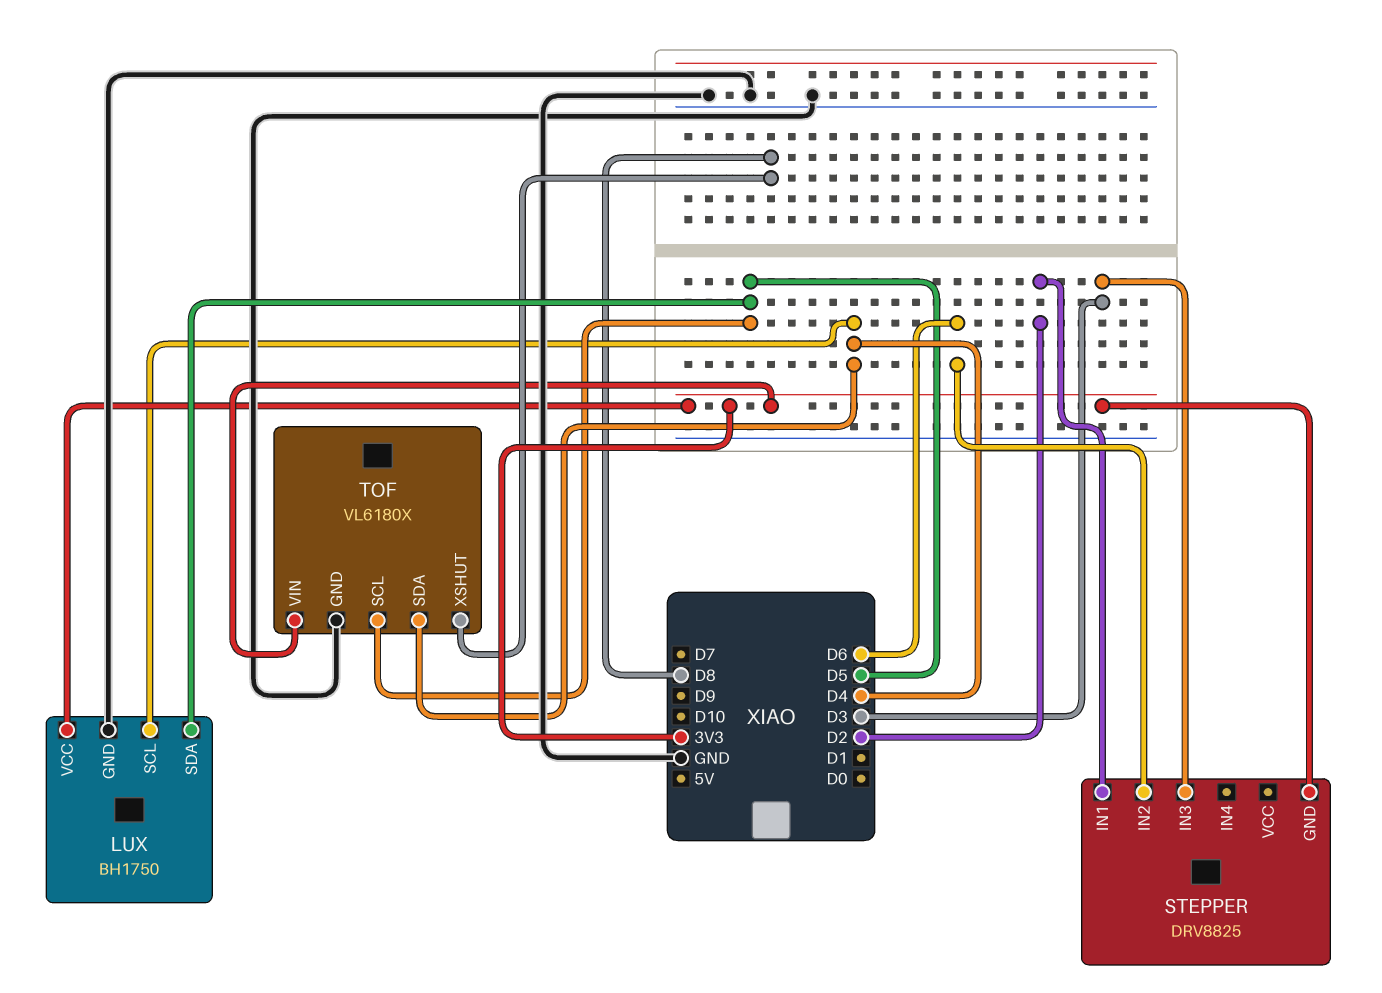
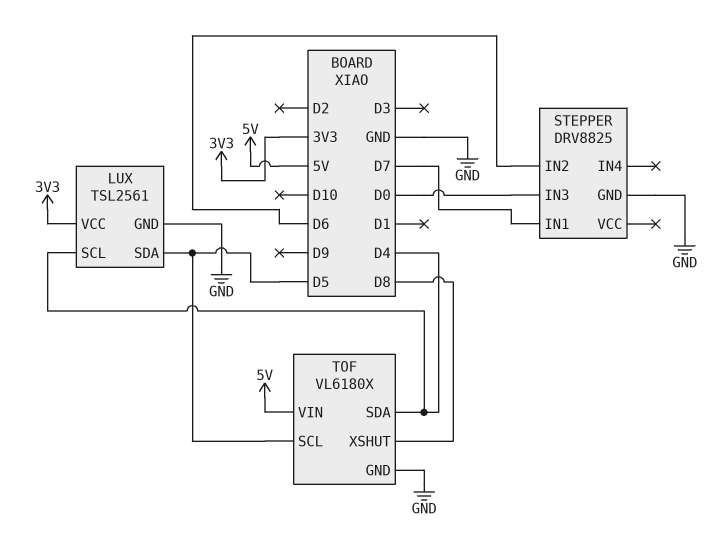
LUX: BH1750 -> TSL2561
STEPPER pin GND: 3V3 -> GND
STEPPER pin IN1: D2 -> D7
STEPPER pin IN3: D3 -> D0
TOF pin VIN: 3V3 -> 5V

